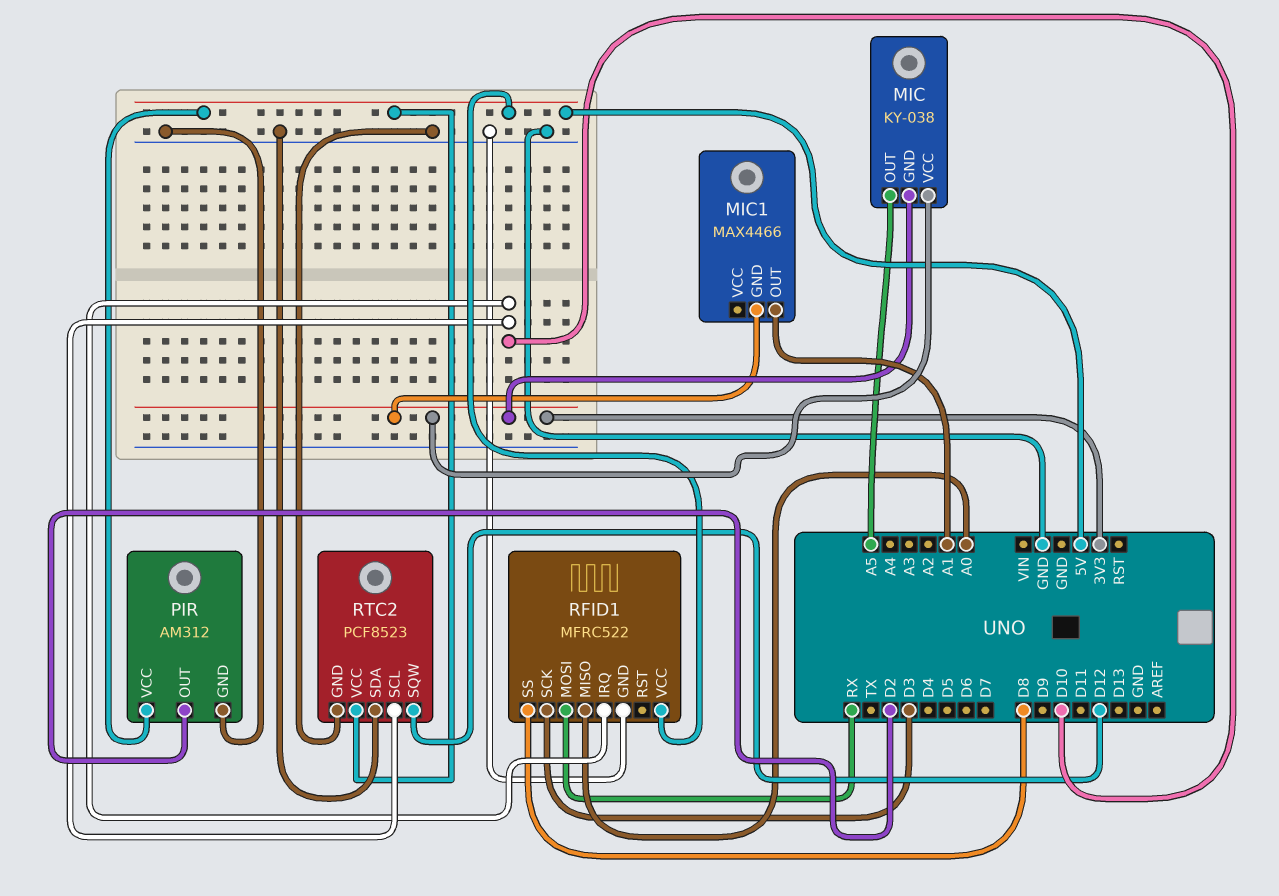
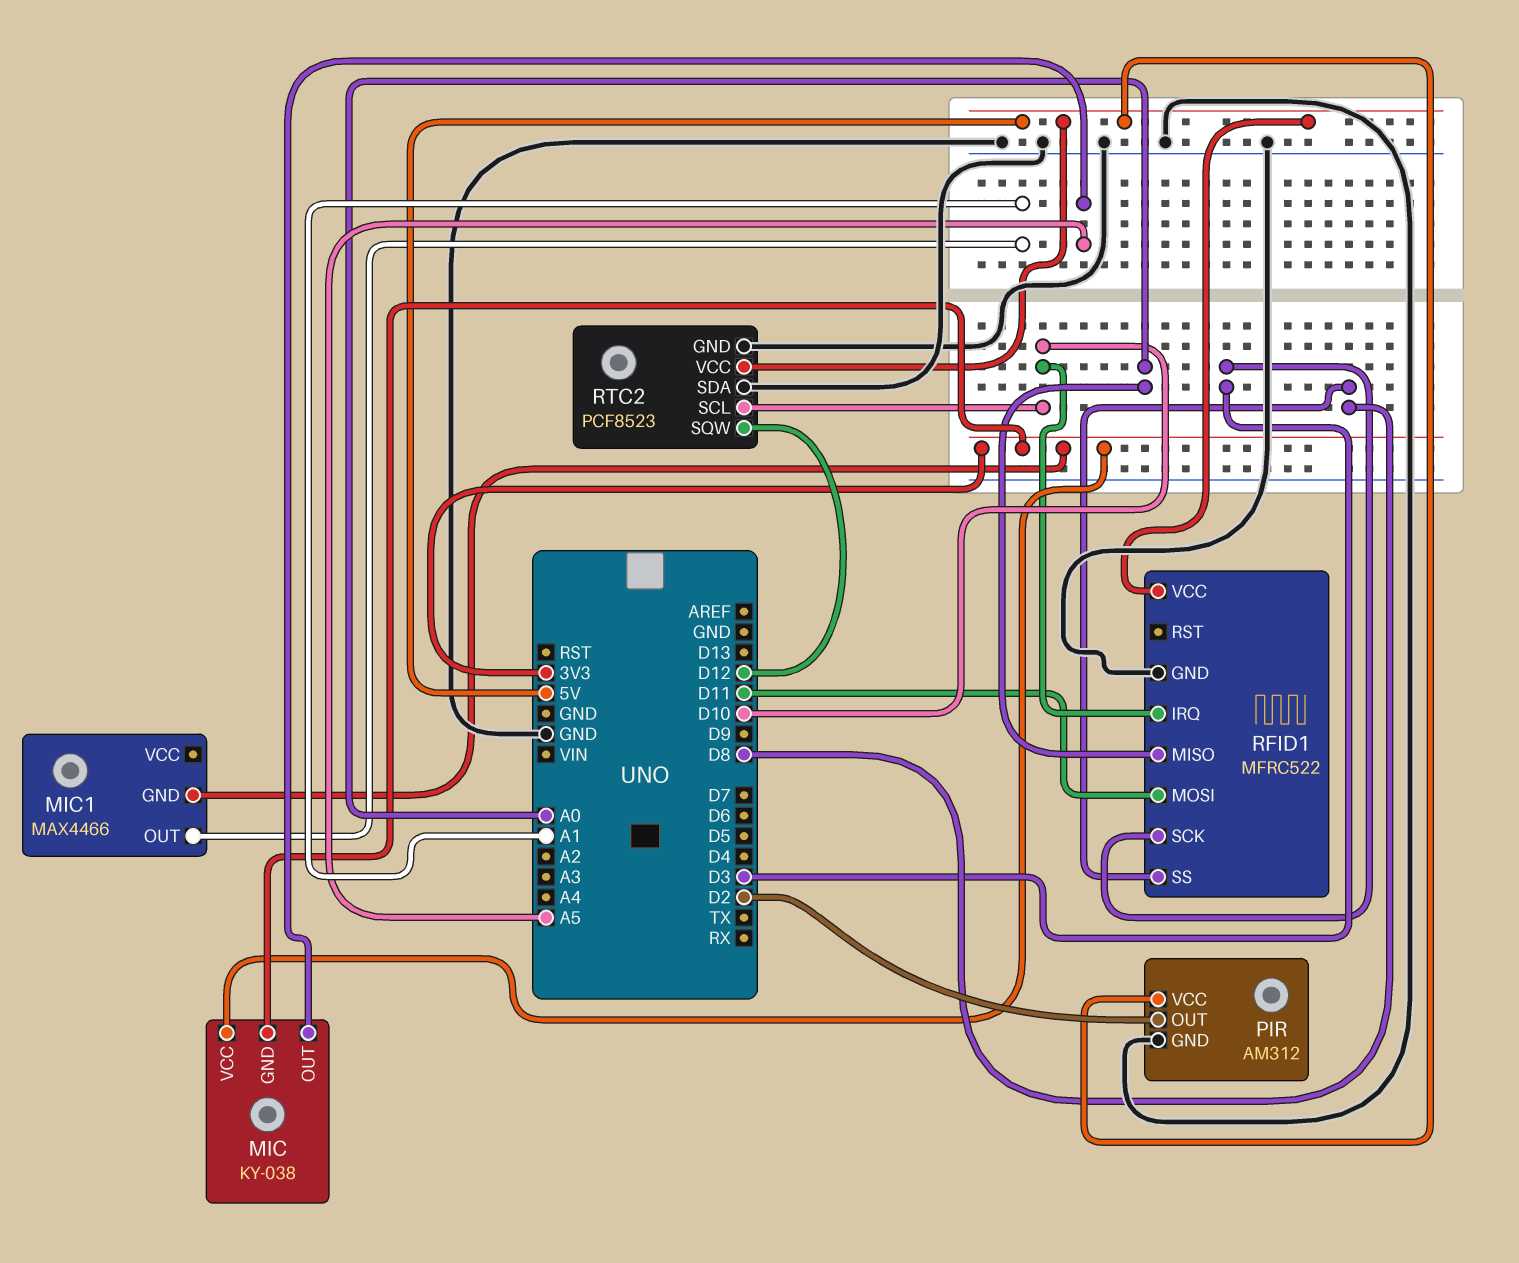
RFID1 pin MOSI: RX -> D11

